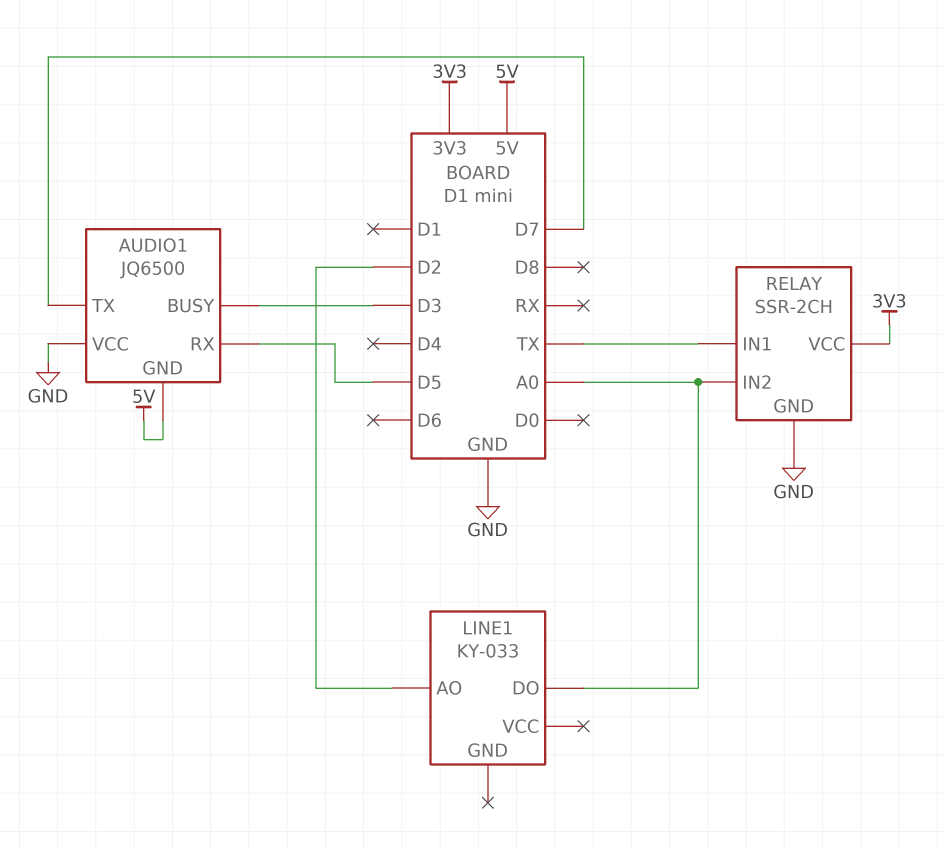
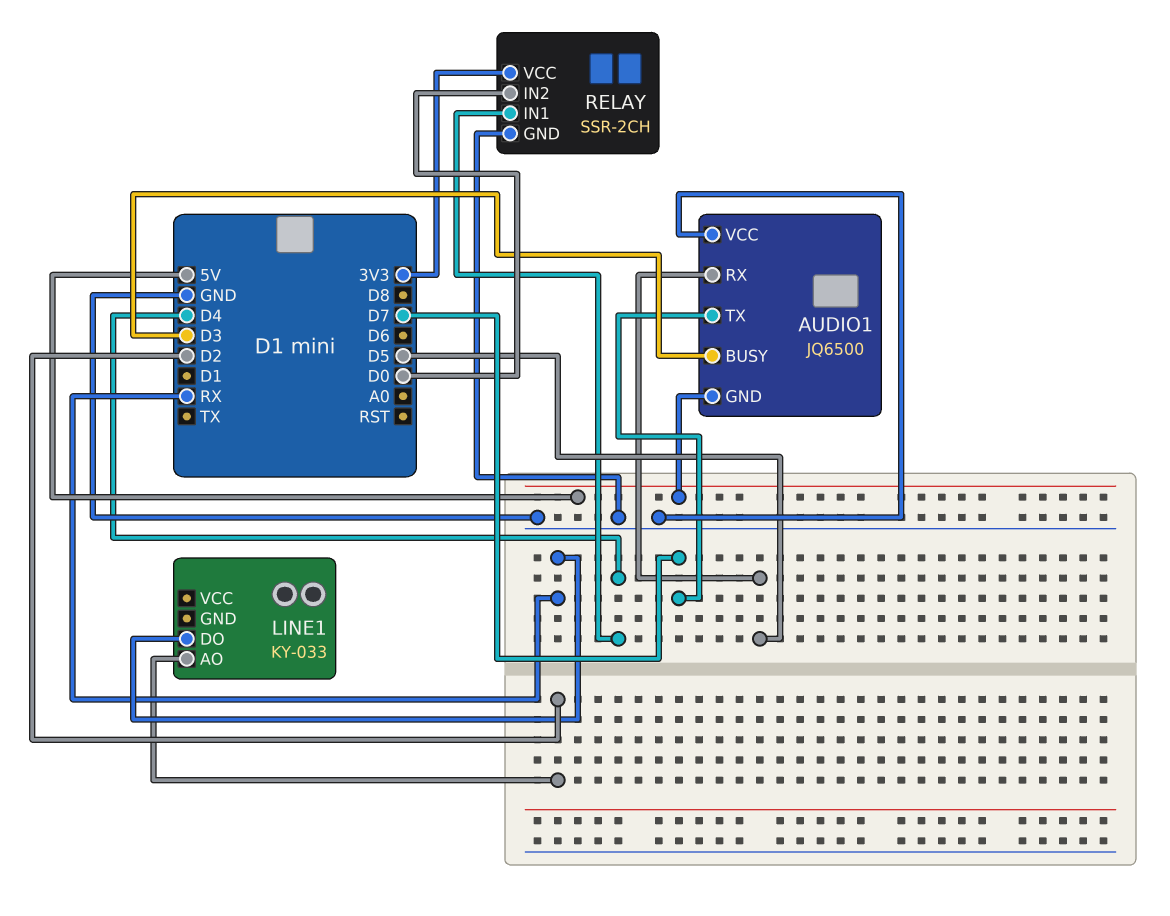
LINE1 pin DO: A0 -> RX
RELAY pin IN1: TX -> D4
RELAY pin IN2: A0 -> D0

